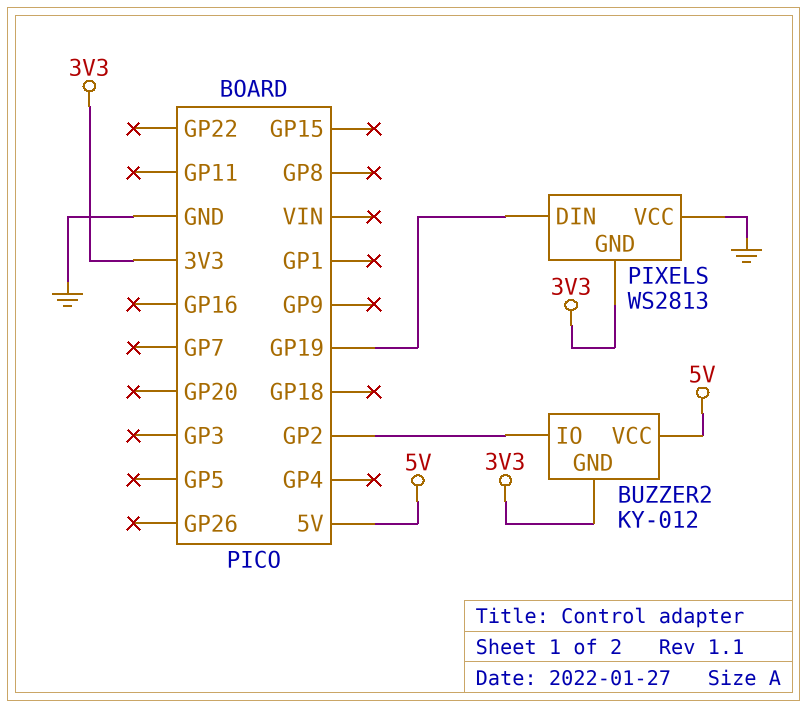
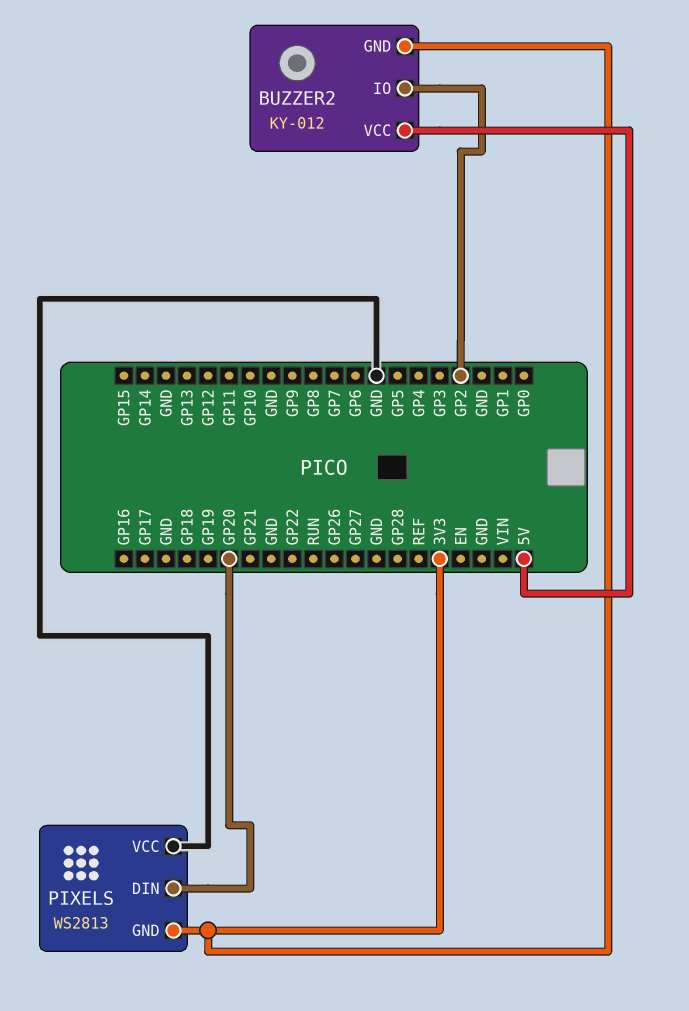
PIXELS pin DIN: GP19 -> GP20

